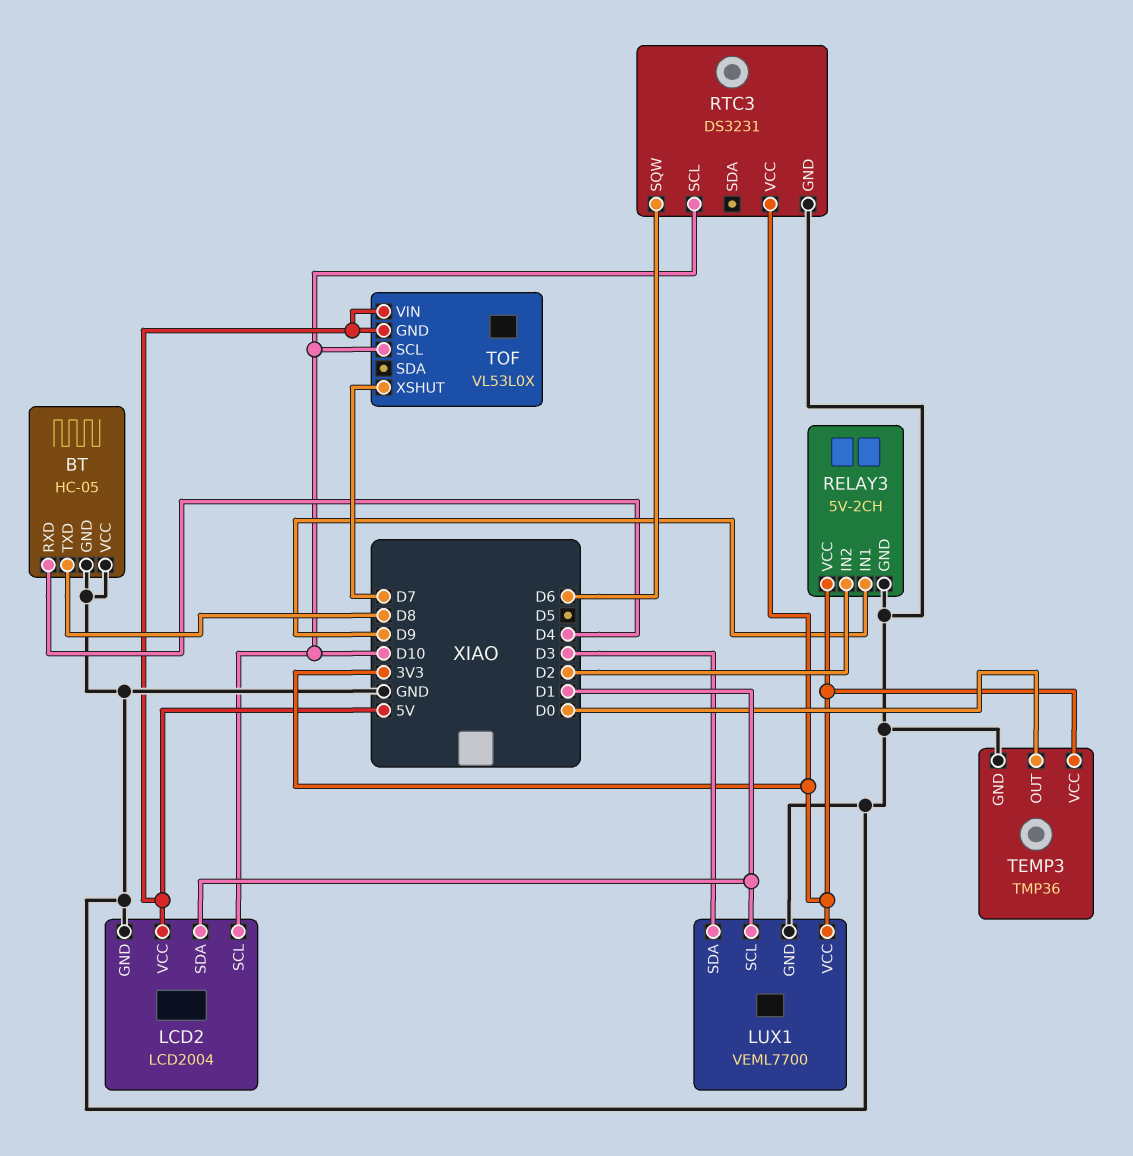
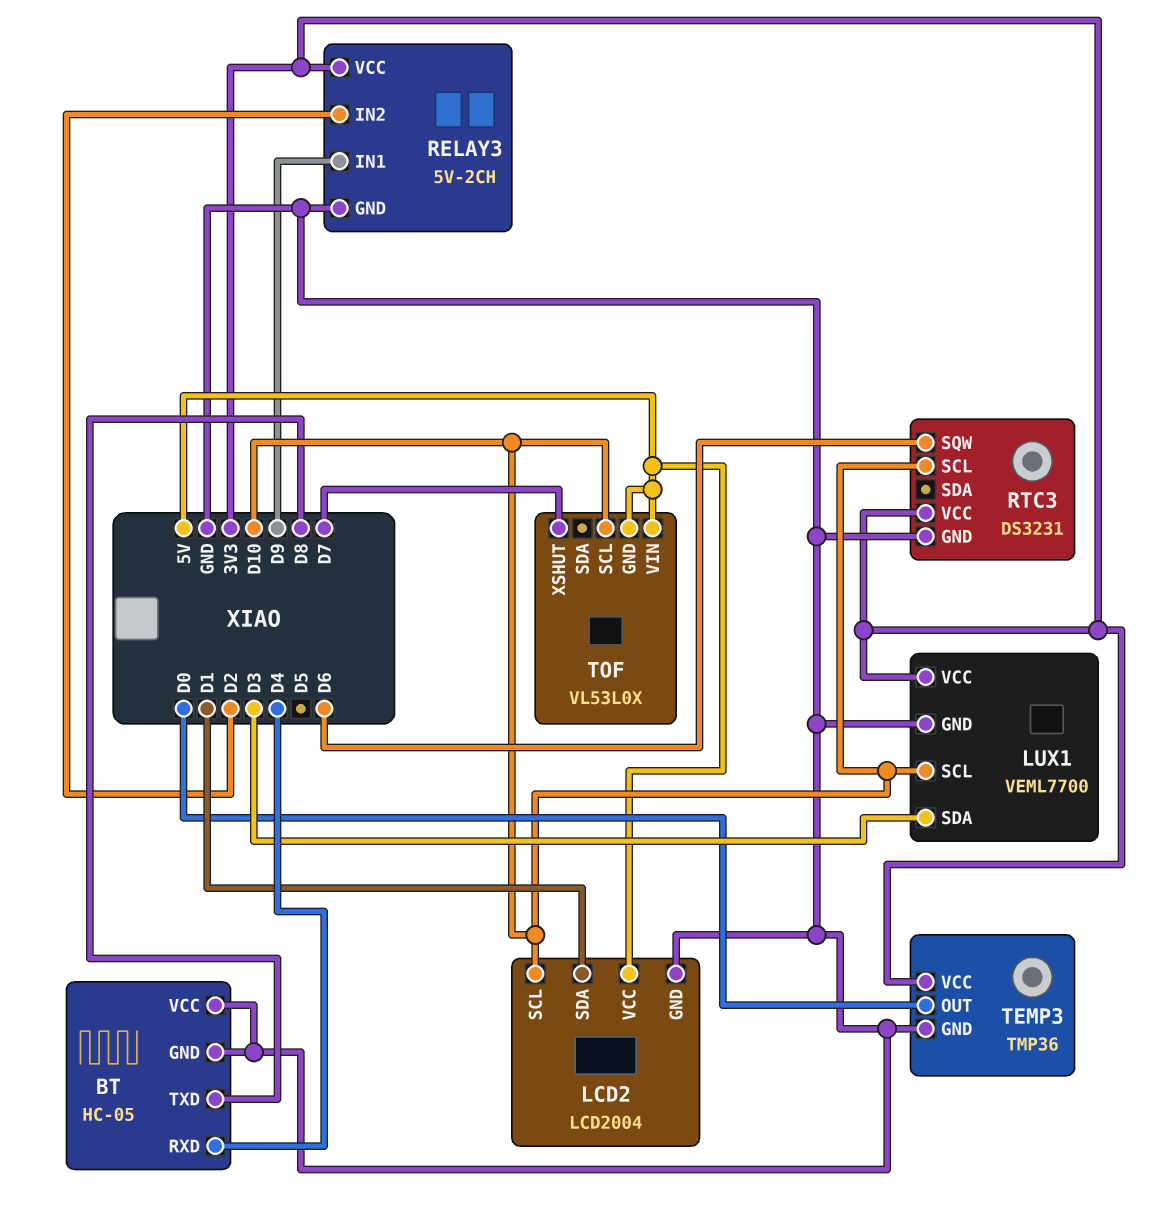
LUX1 pin SCL: D1 -> D10

